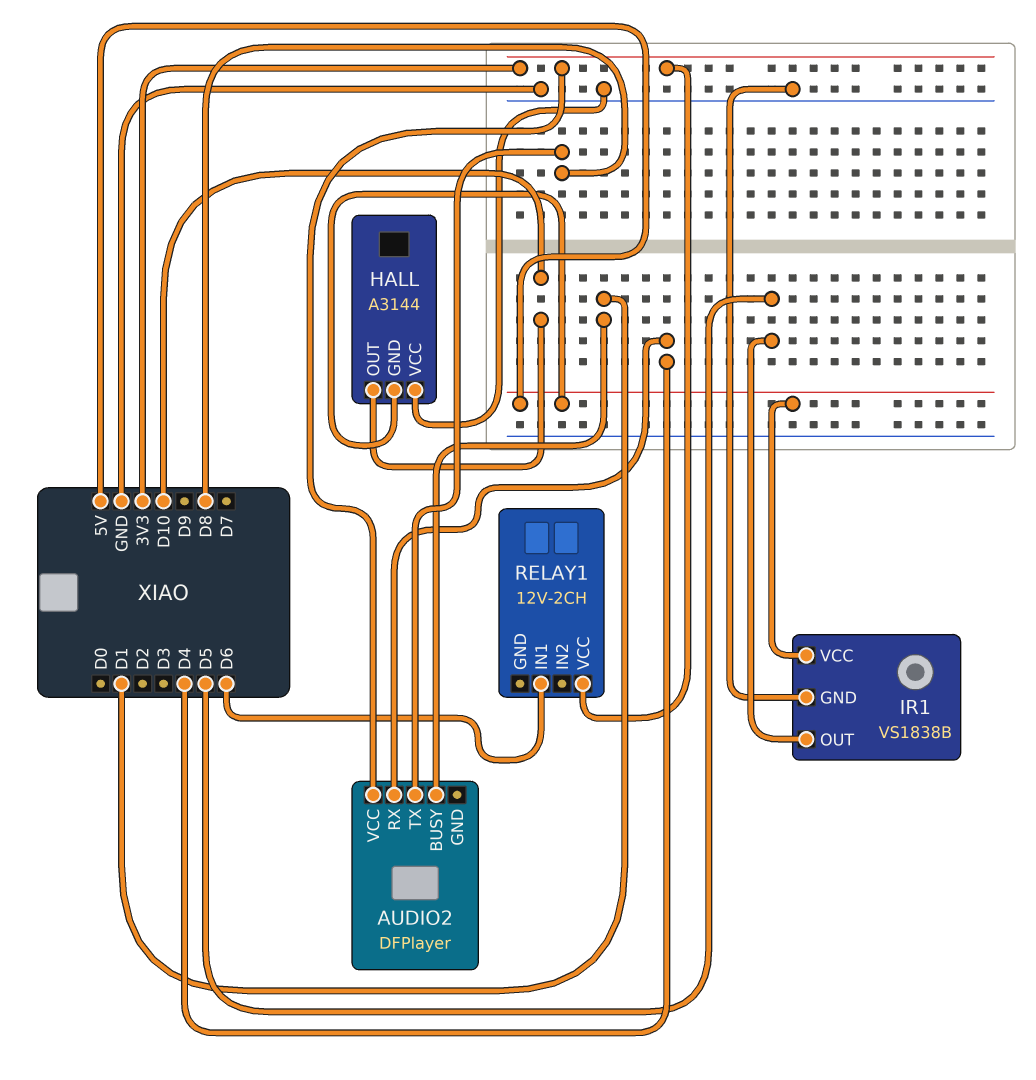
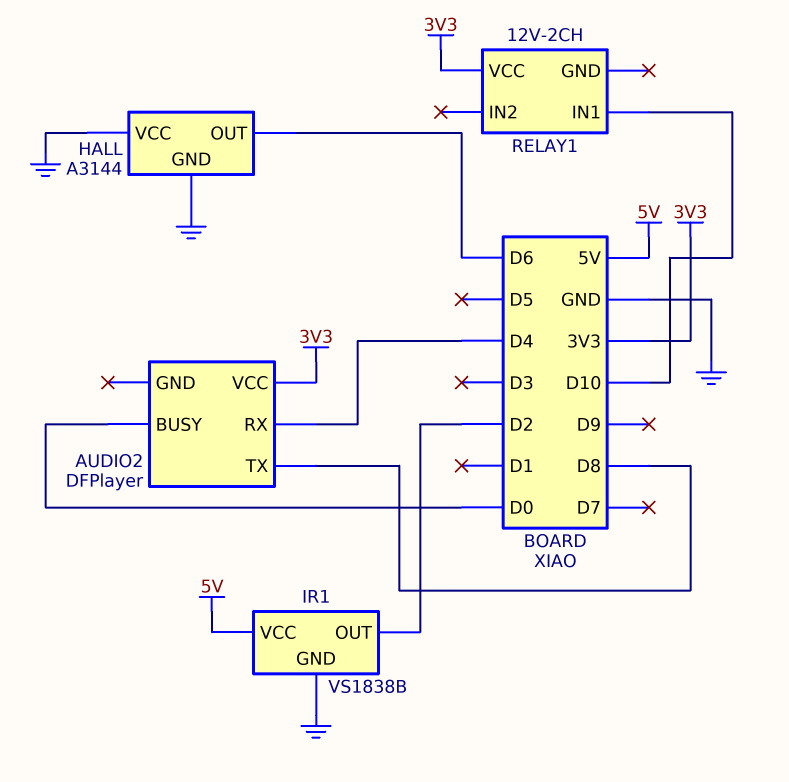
AUDIO2 pin BUSY: D1 -> D0
HALL pin GND: 5V -> GND
HALL pin OUT: D10 -> D6
IR1 pin OUT: D5 -> D2
RELAY1 pin IN1: D6 -> D10

